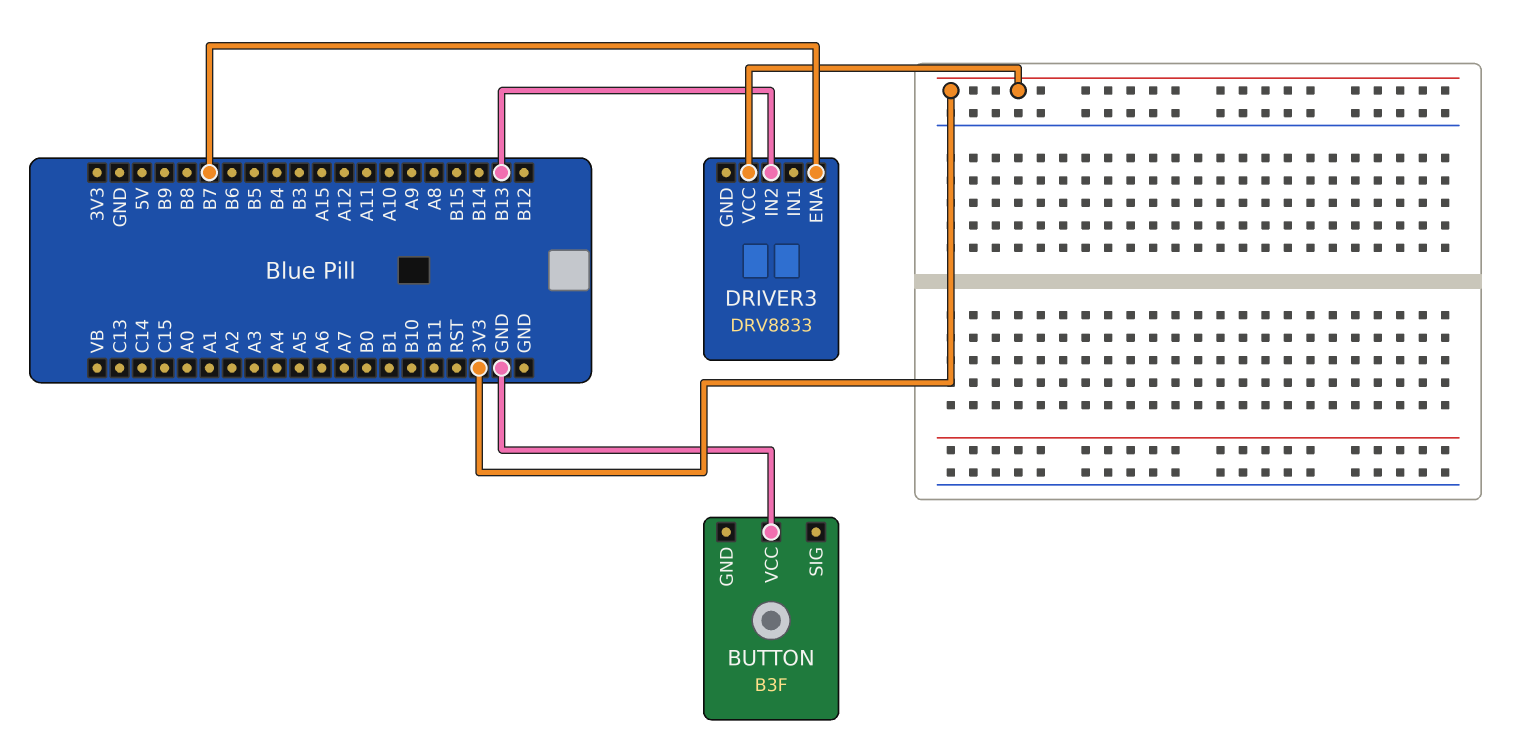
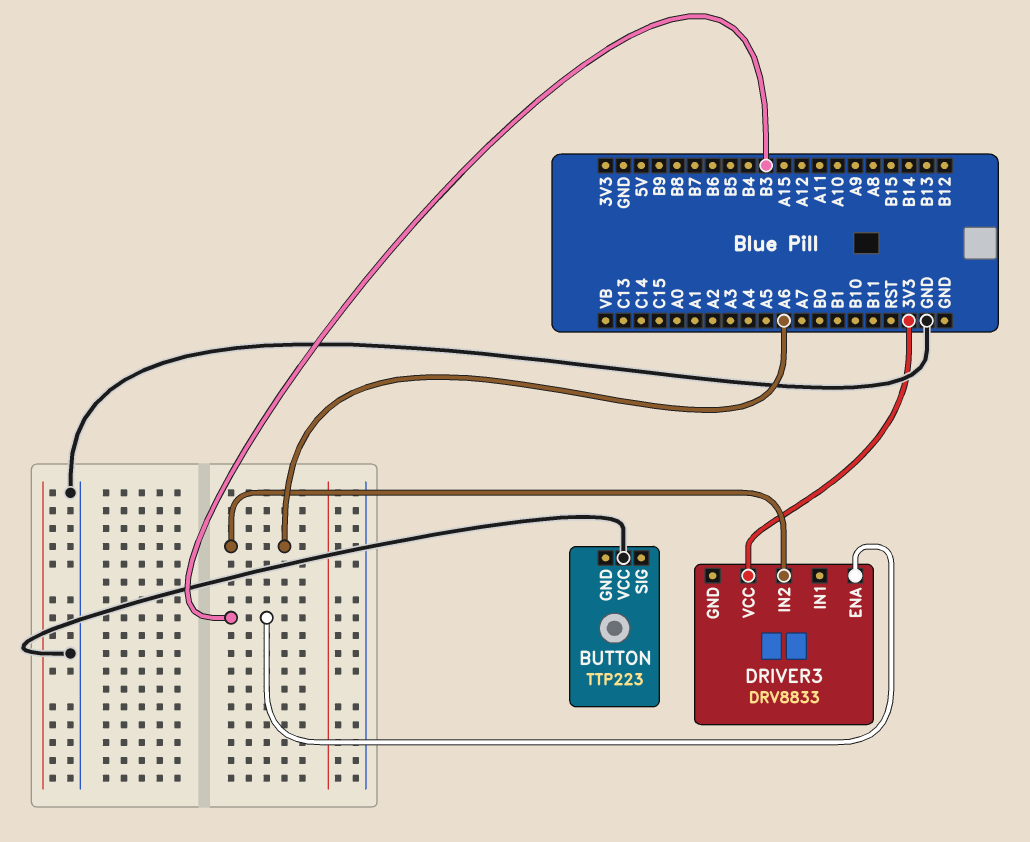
BUTTON: B3F -> TTP223
DRIVER3 pin ENA: B7 -> B3
DRIVER3 pin IN2: B13 -> A6

